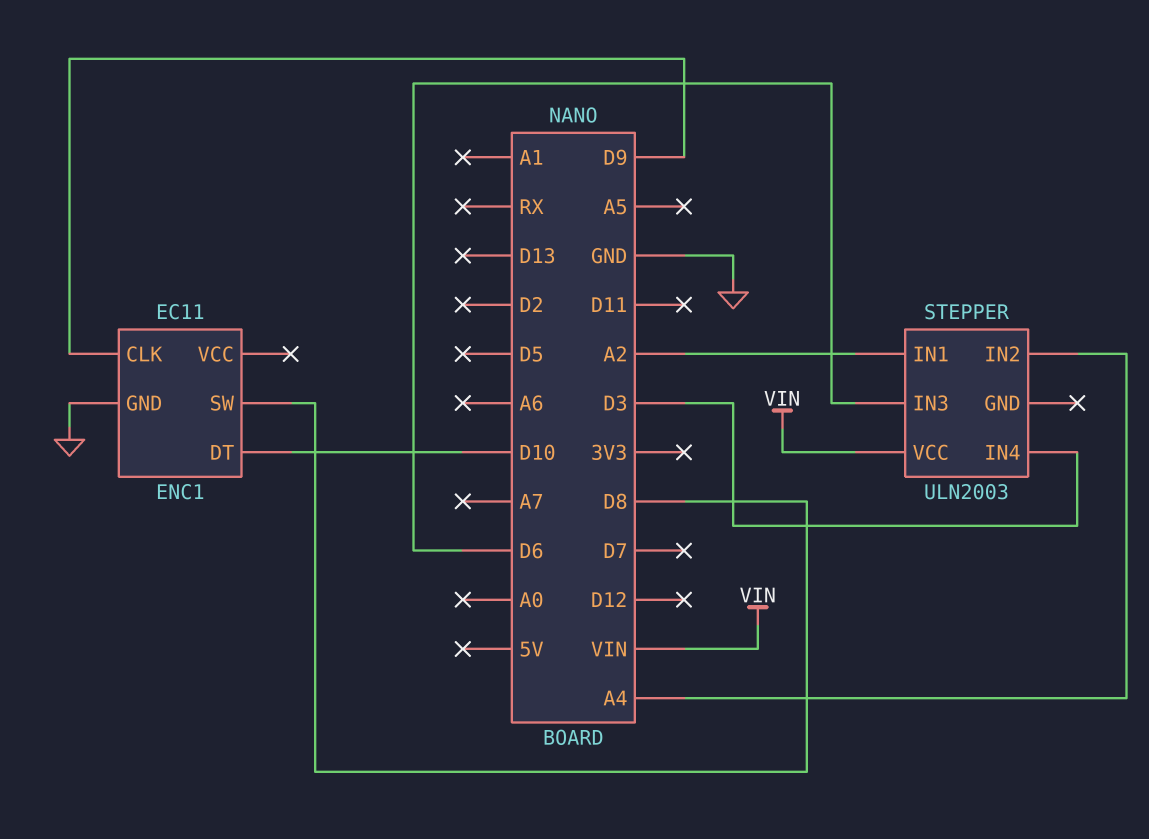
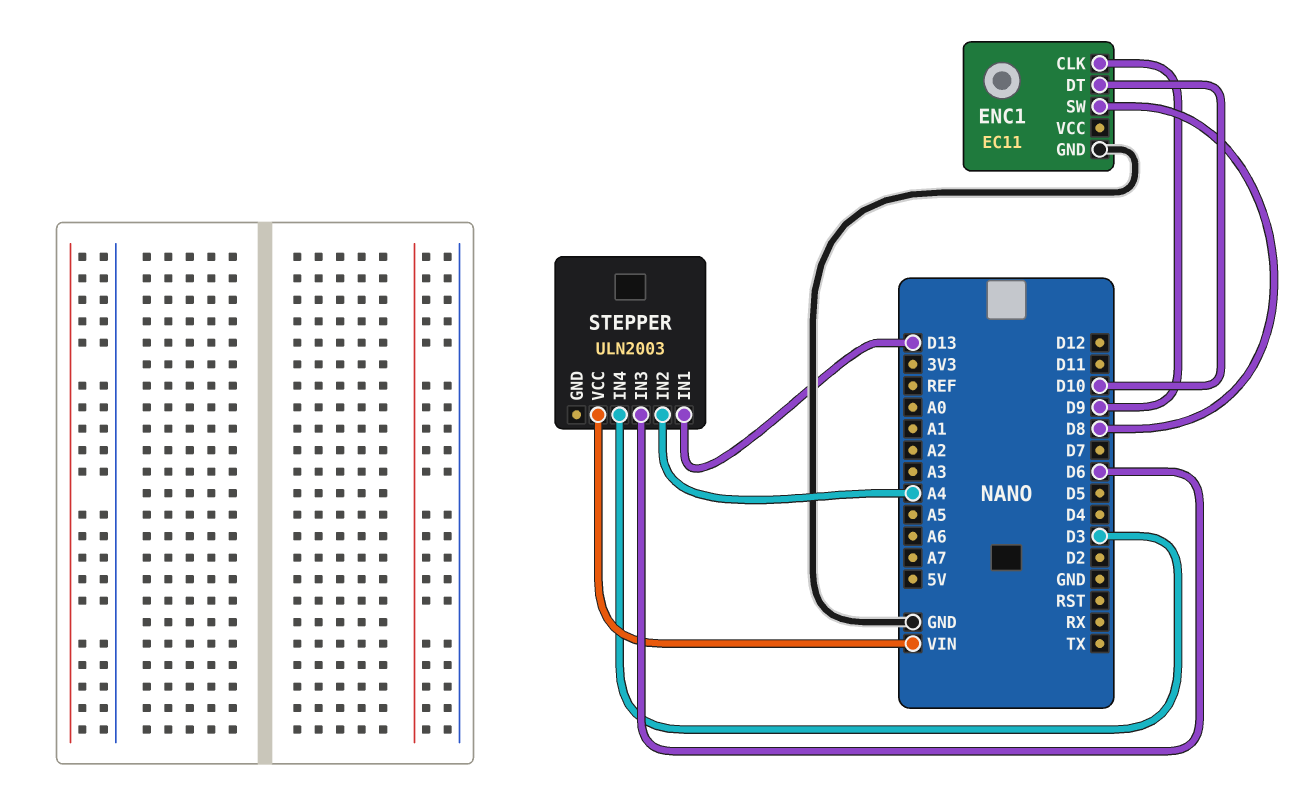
STEPPER pin IN1: A2 -> D13

